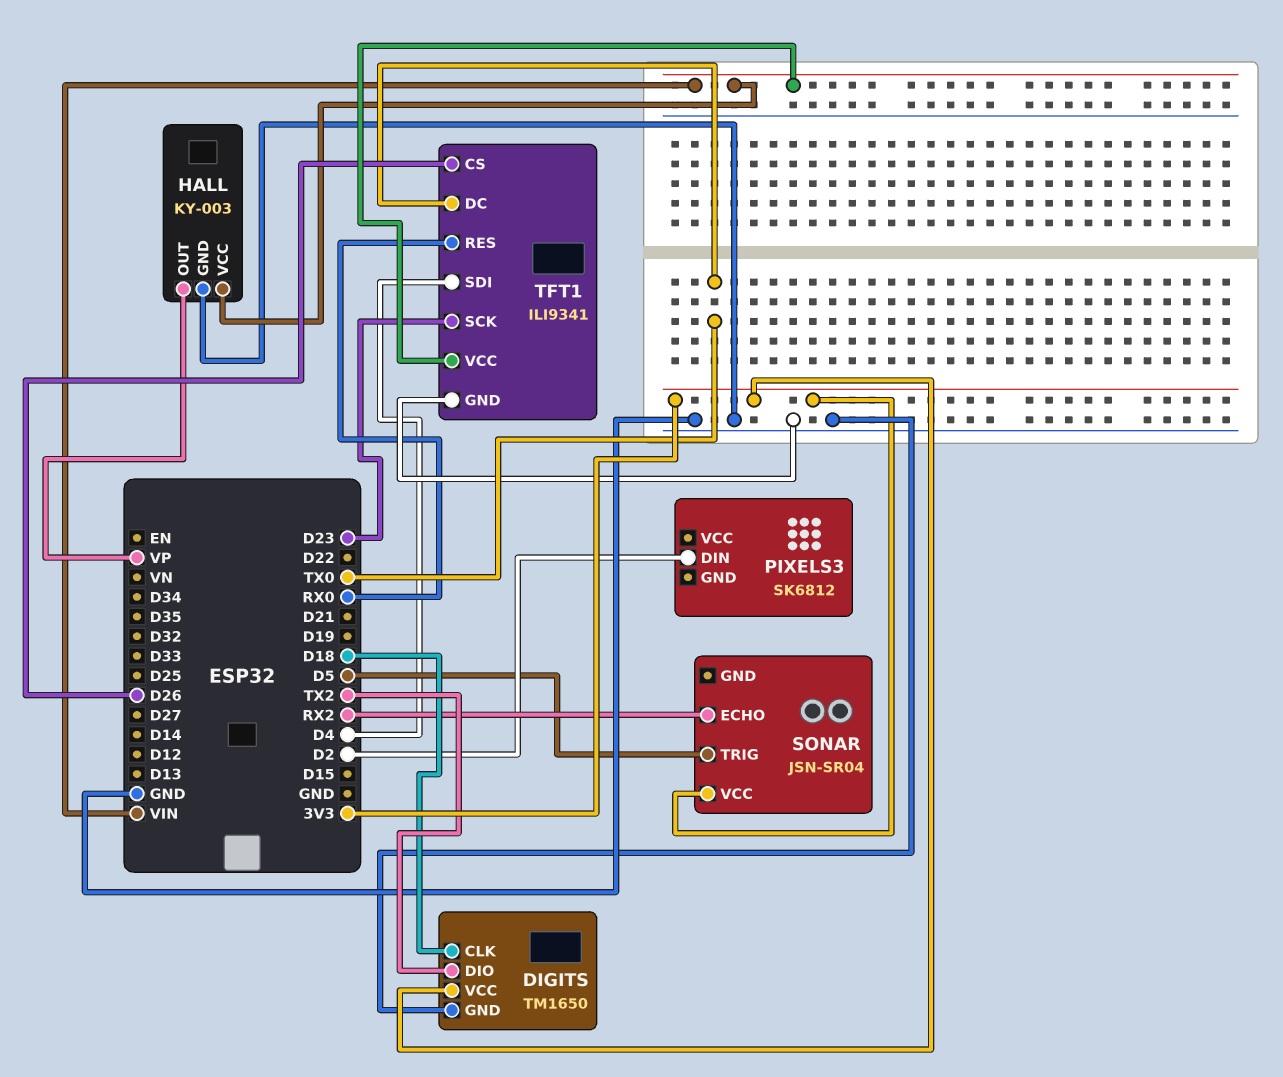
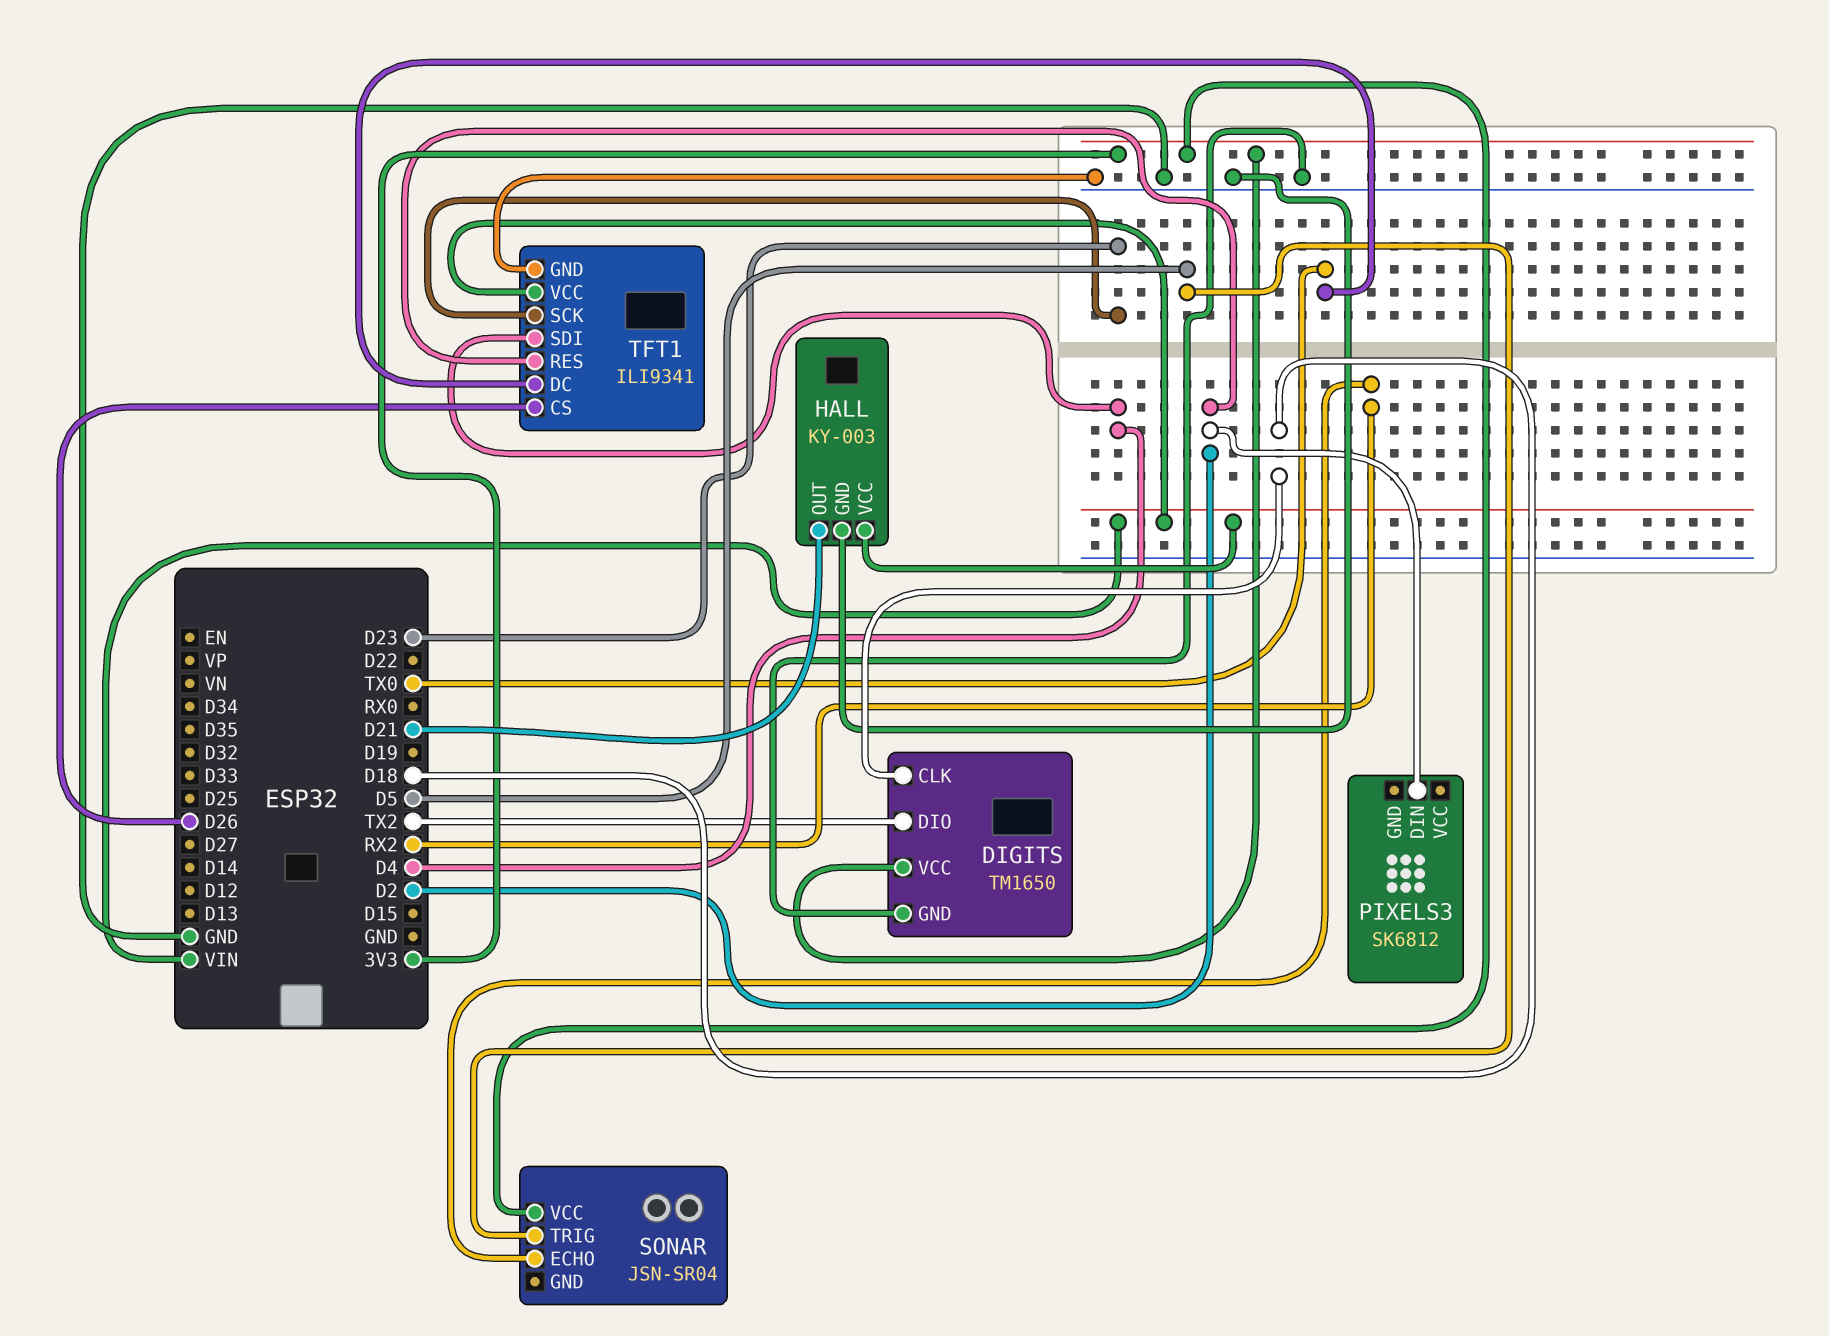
HALL pin OUT: VP -> D21
TFT1 pin RES: RX0 -> D2

